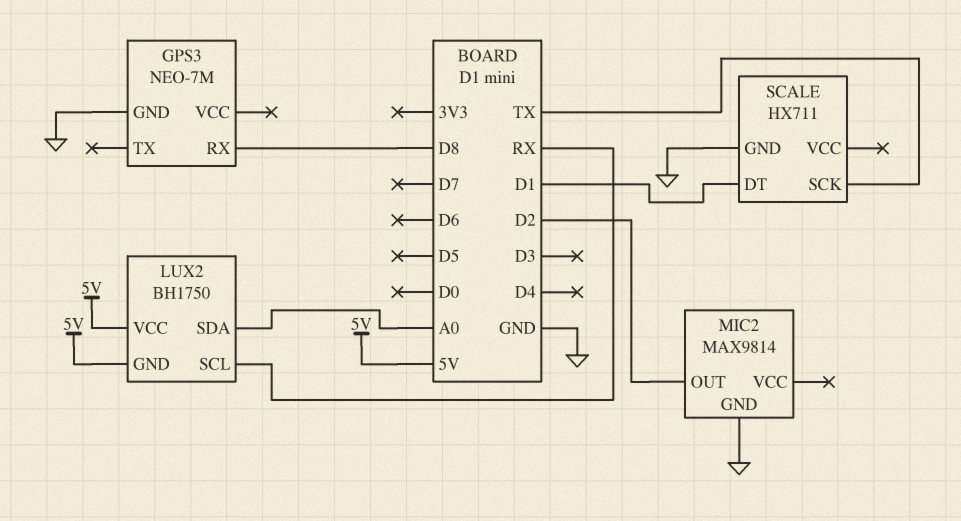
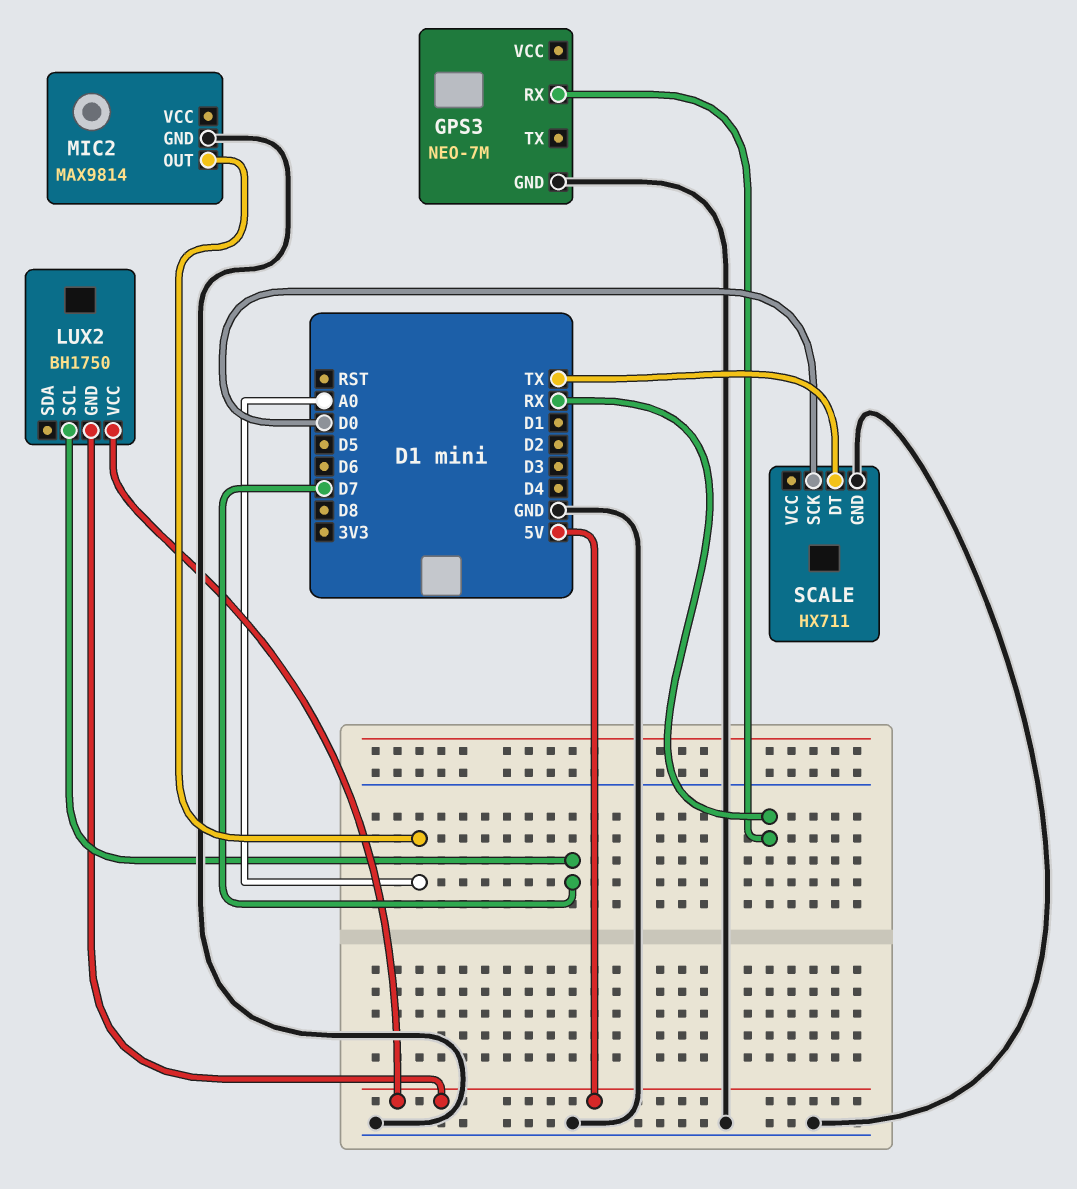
GPS3 pin RX: D8 -> RX
LUX2 pin SCL: RX -> D7
LUX2 pin SDA: A0 -> none
MIC2 pin OUT: D2 -> A0
SCALE pin DT: D1 -> TX
SCALE pin SCK: TX -> D0

